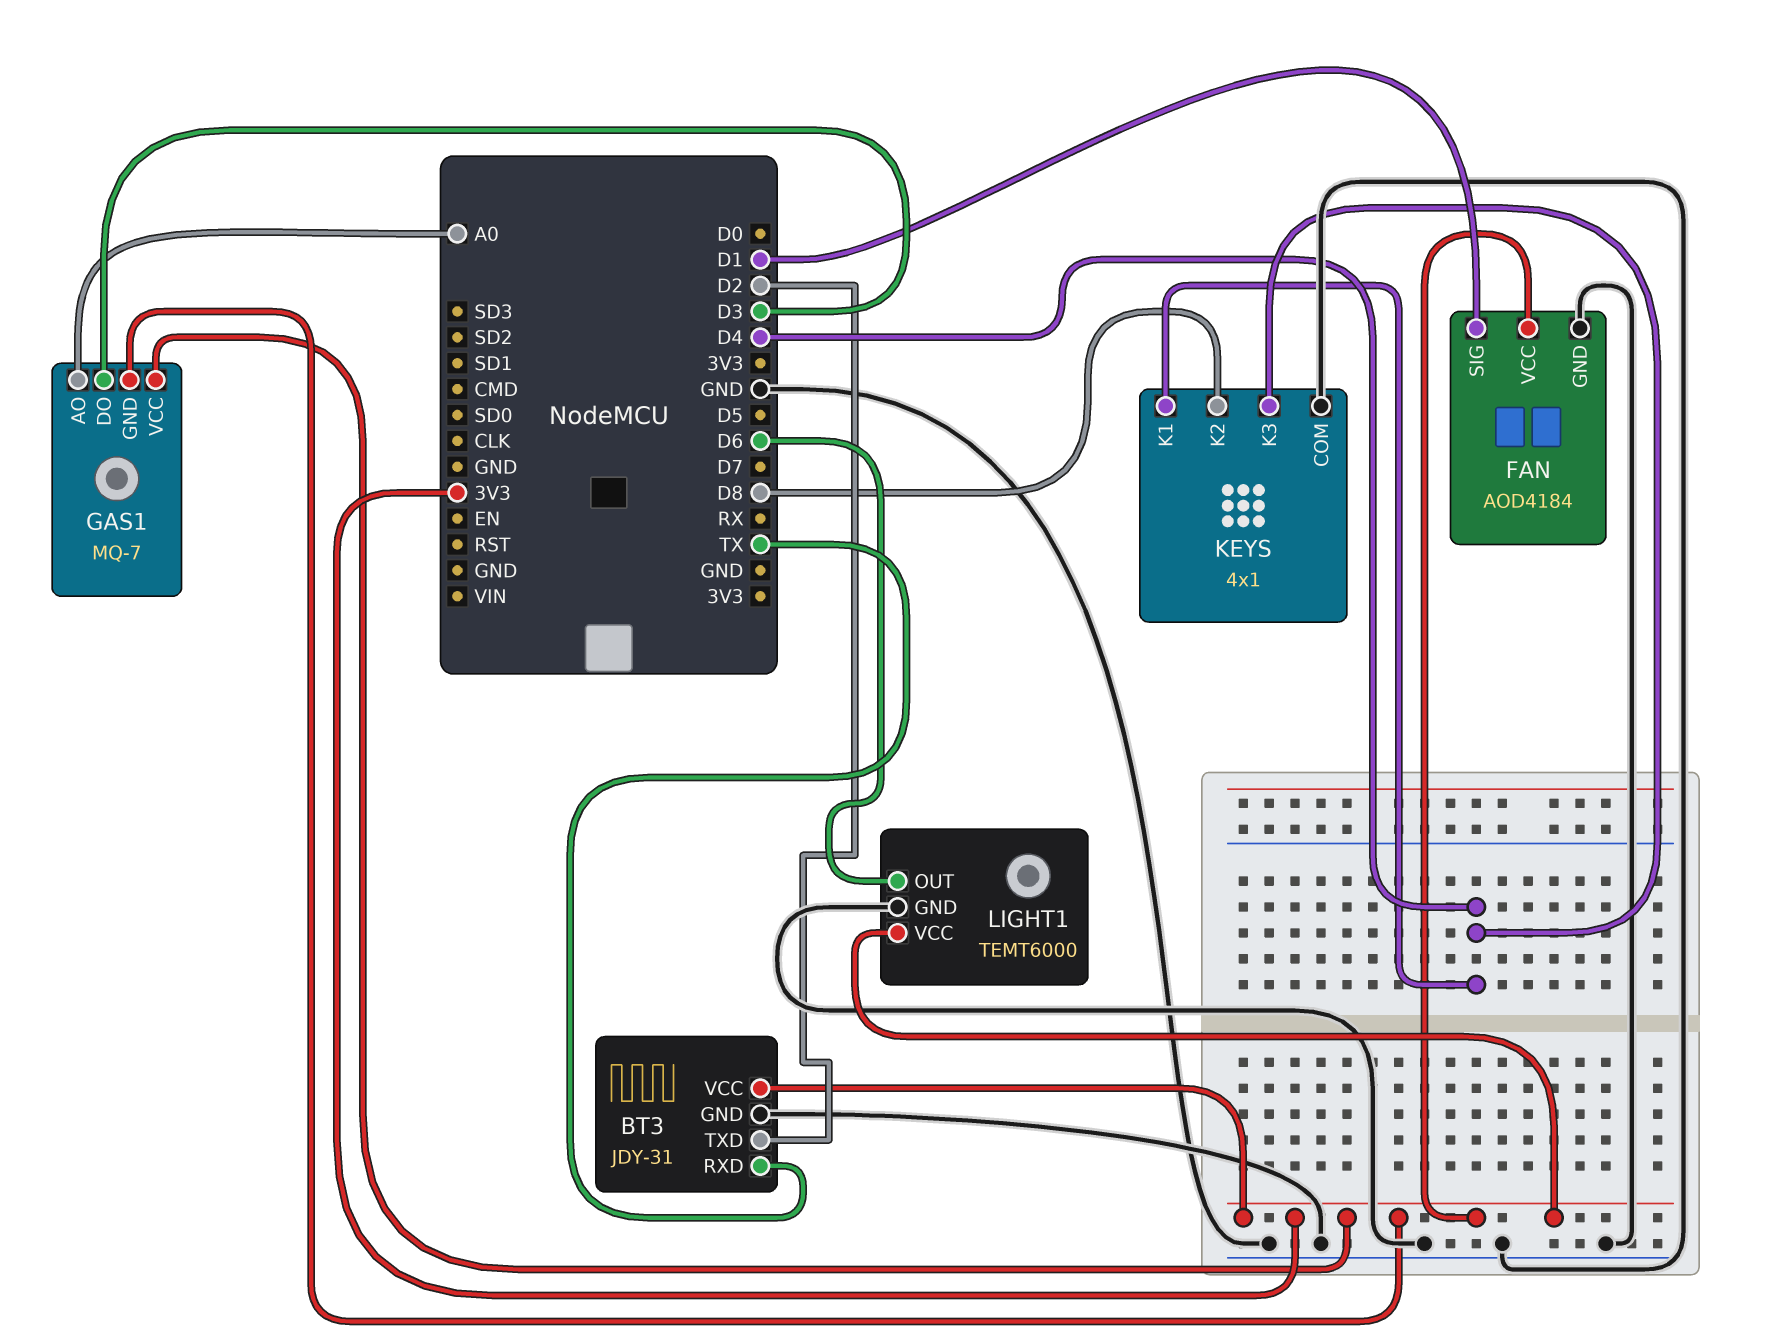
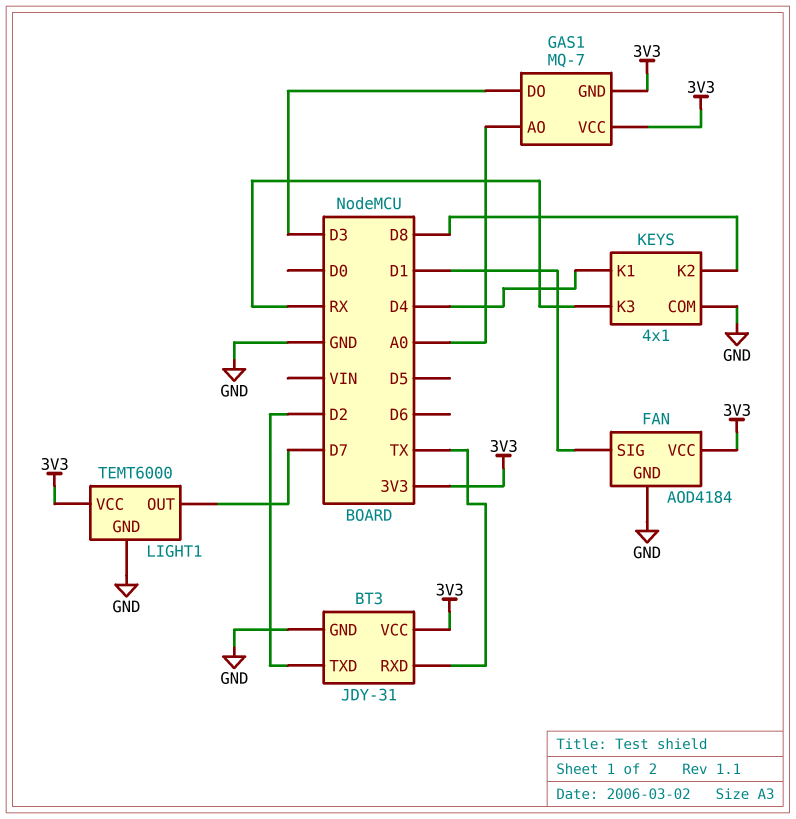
KEYS pin K3: D4 -> RX
LIGHT1 pin OUT: D6 -> D7

